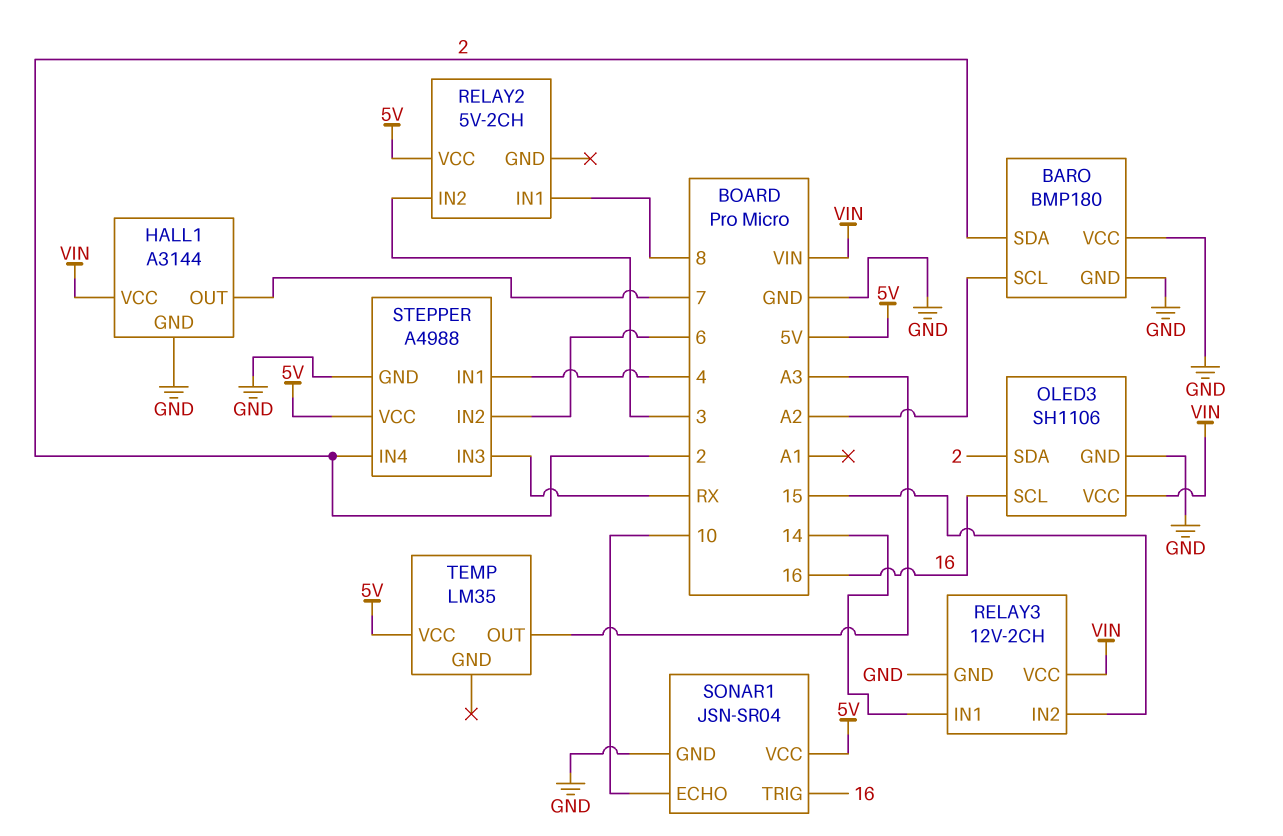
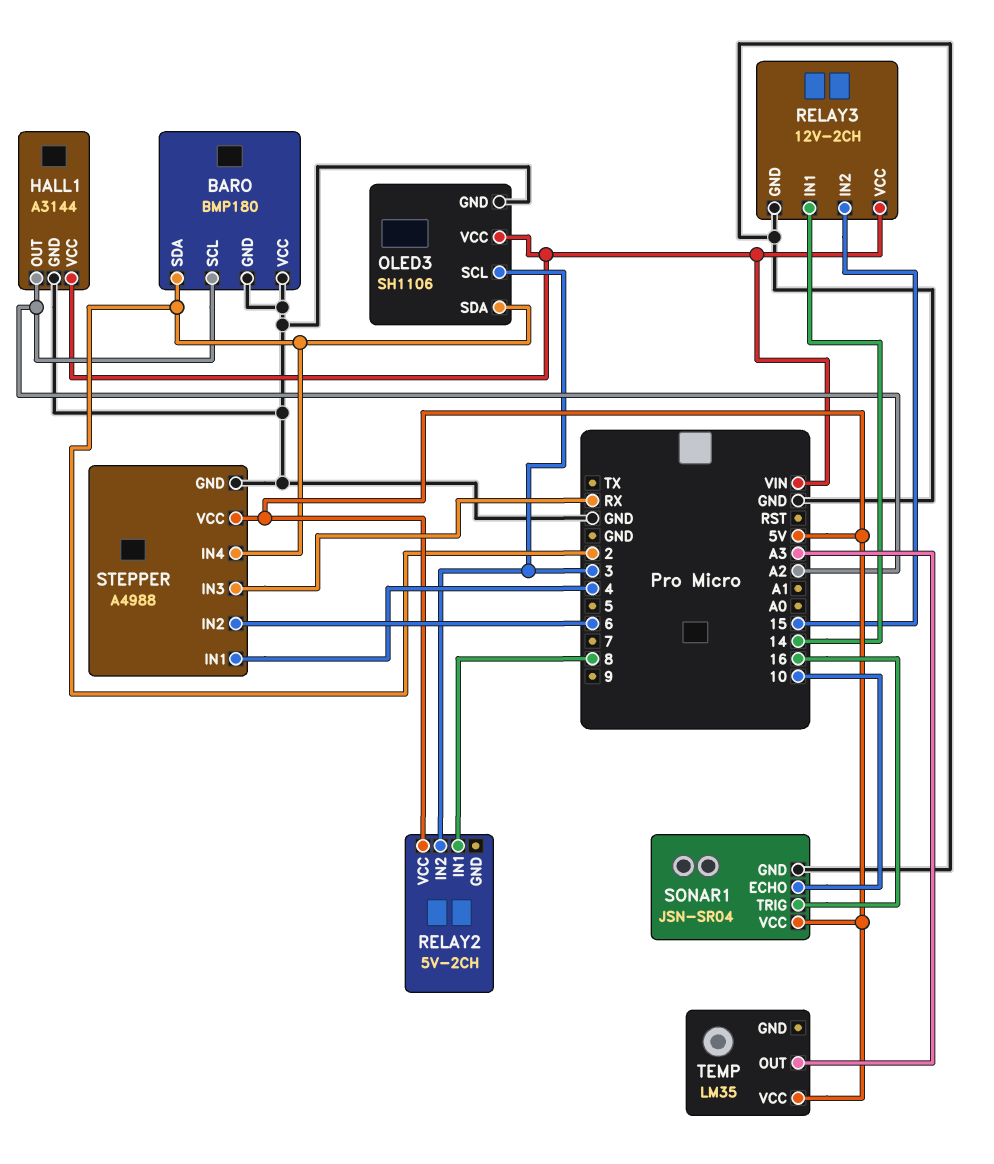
HALL1 pin OUT: 7 -> A2
OLED3 pin SCL: 16 -> 3

